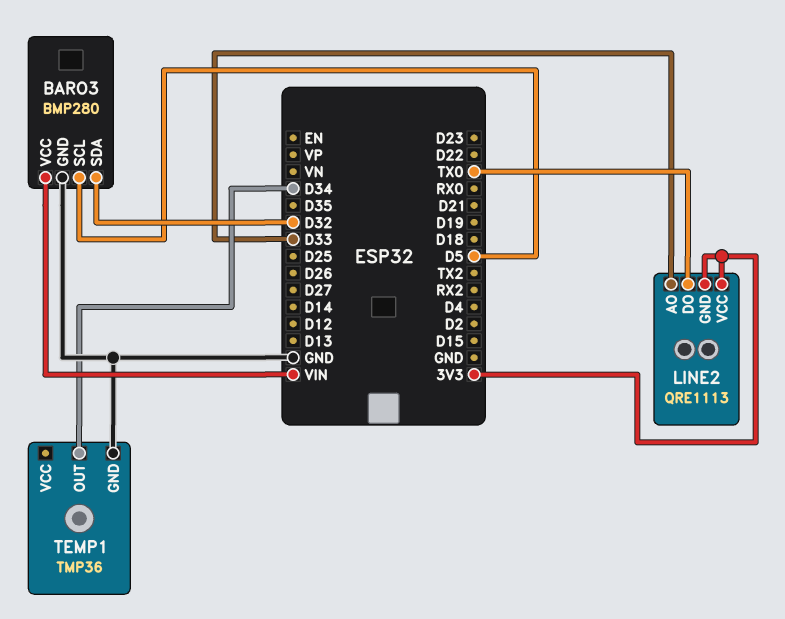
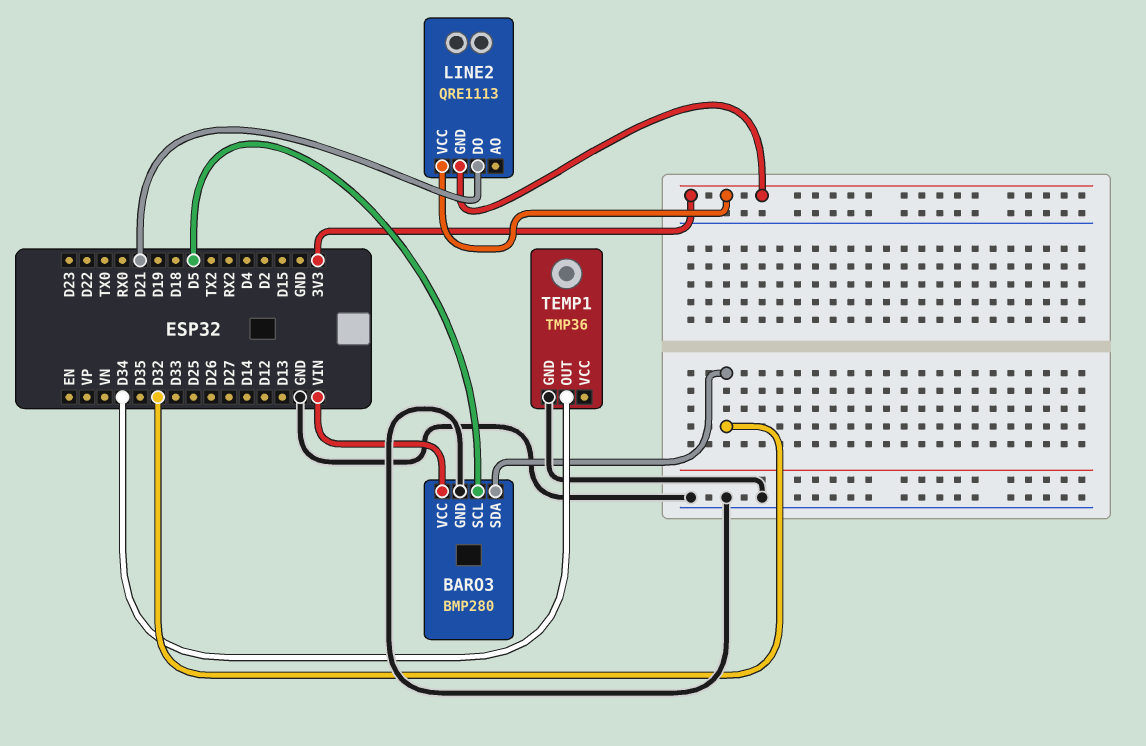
LINE2 pin AO: D33 -> none
LINE2 pin DO: TX0 -> D21

